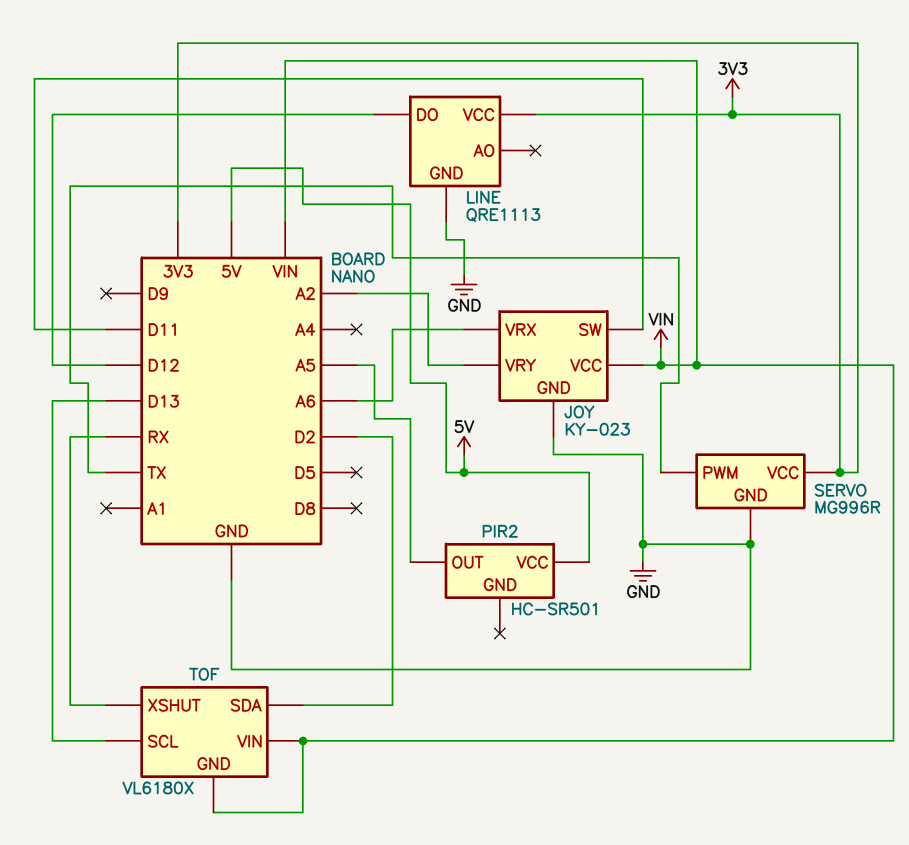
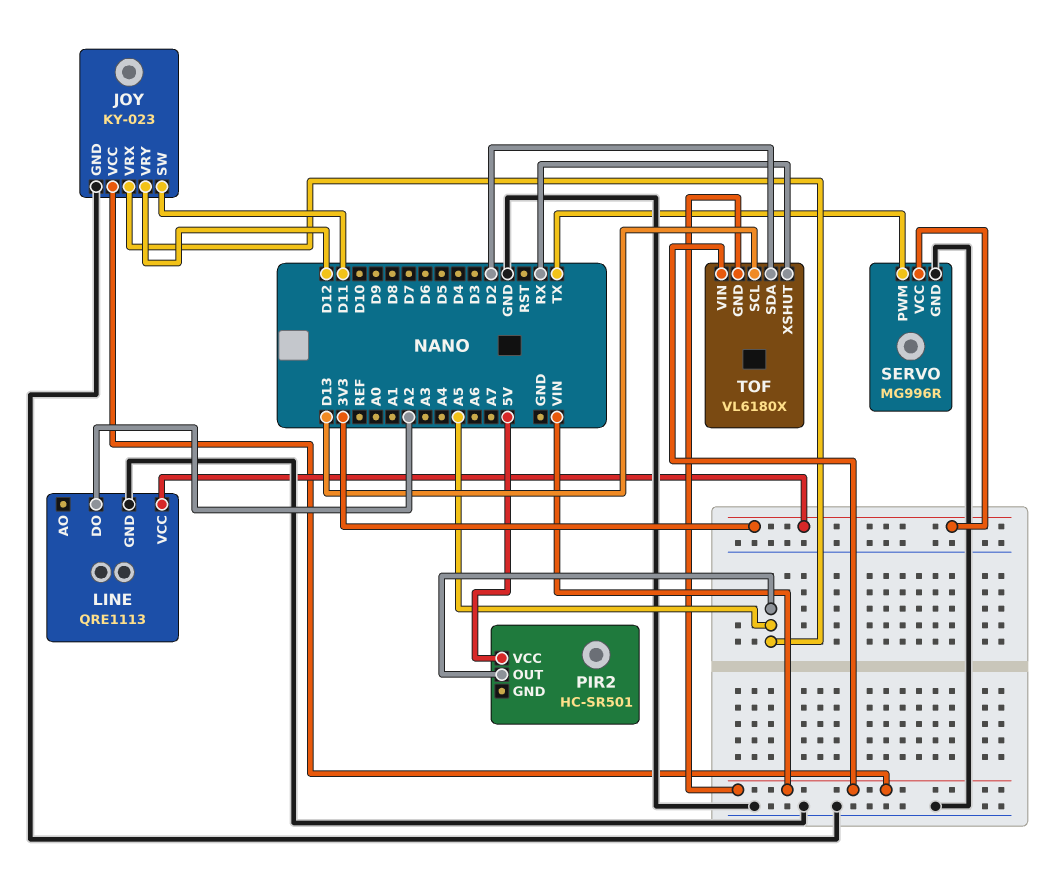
JOY pin VRX: A6 -> A5
JOY pin VRY: A2 -> D12
LINE pin DO: D12 -> A2

